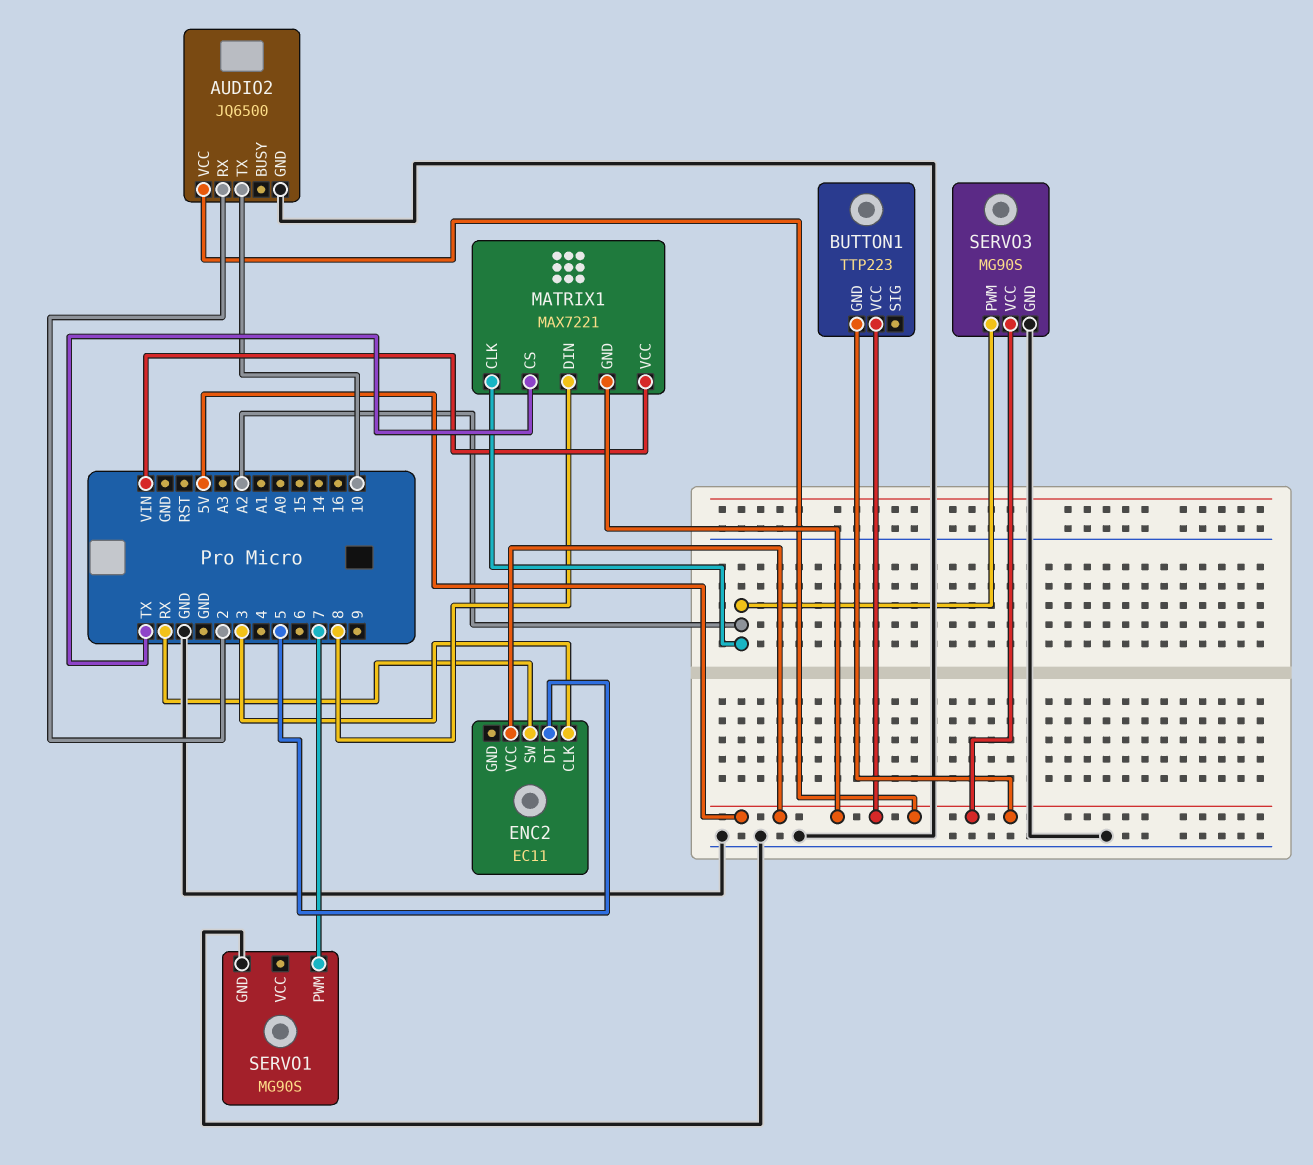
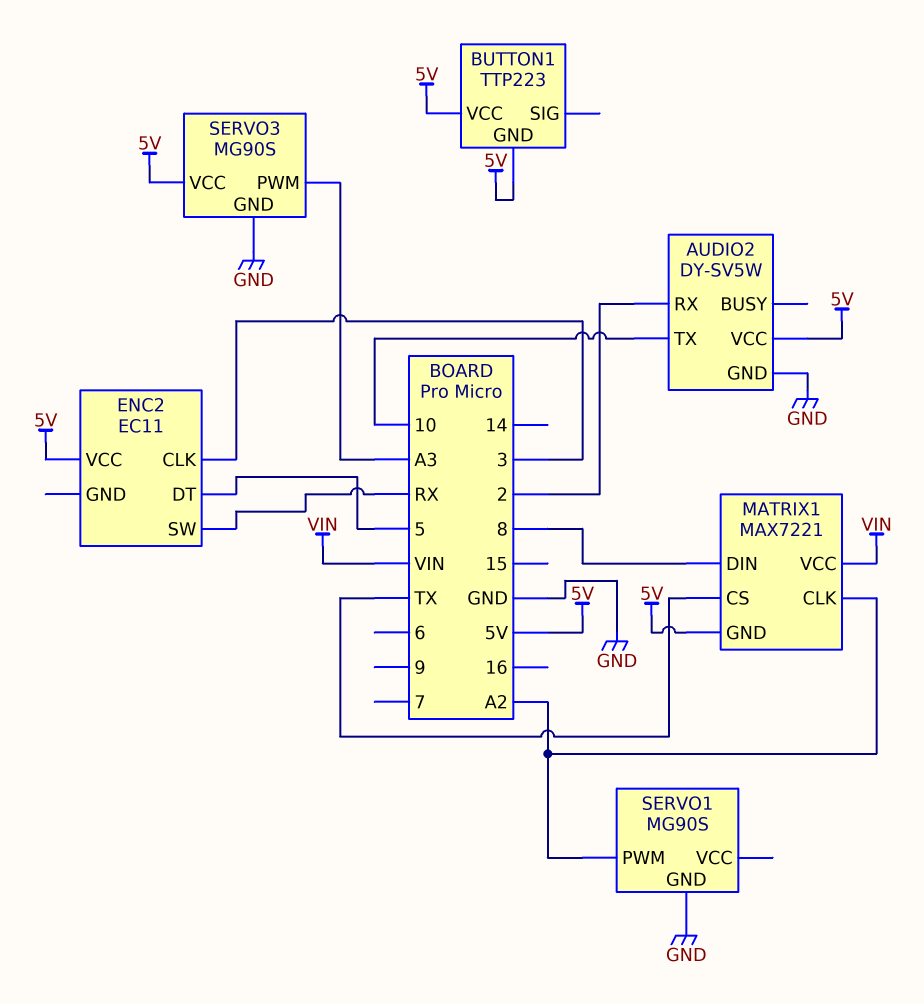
AUDIO2: JQ6500 -> DY-SV5W
SERVO1 pin PWM: 7 -> A2
SERVO3 pin PWM: A2 -> A3

